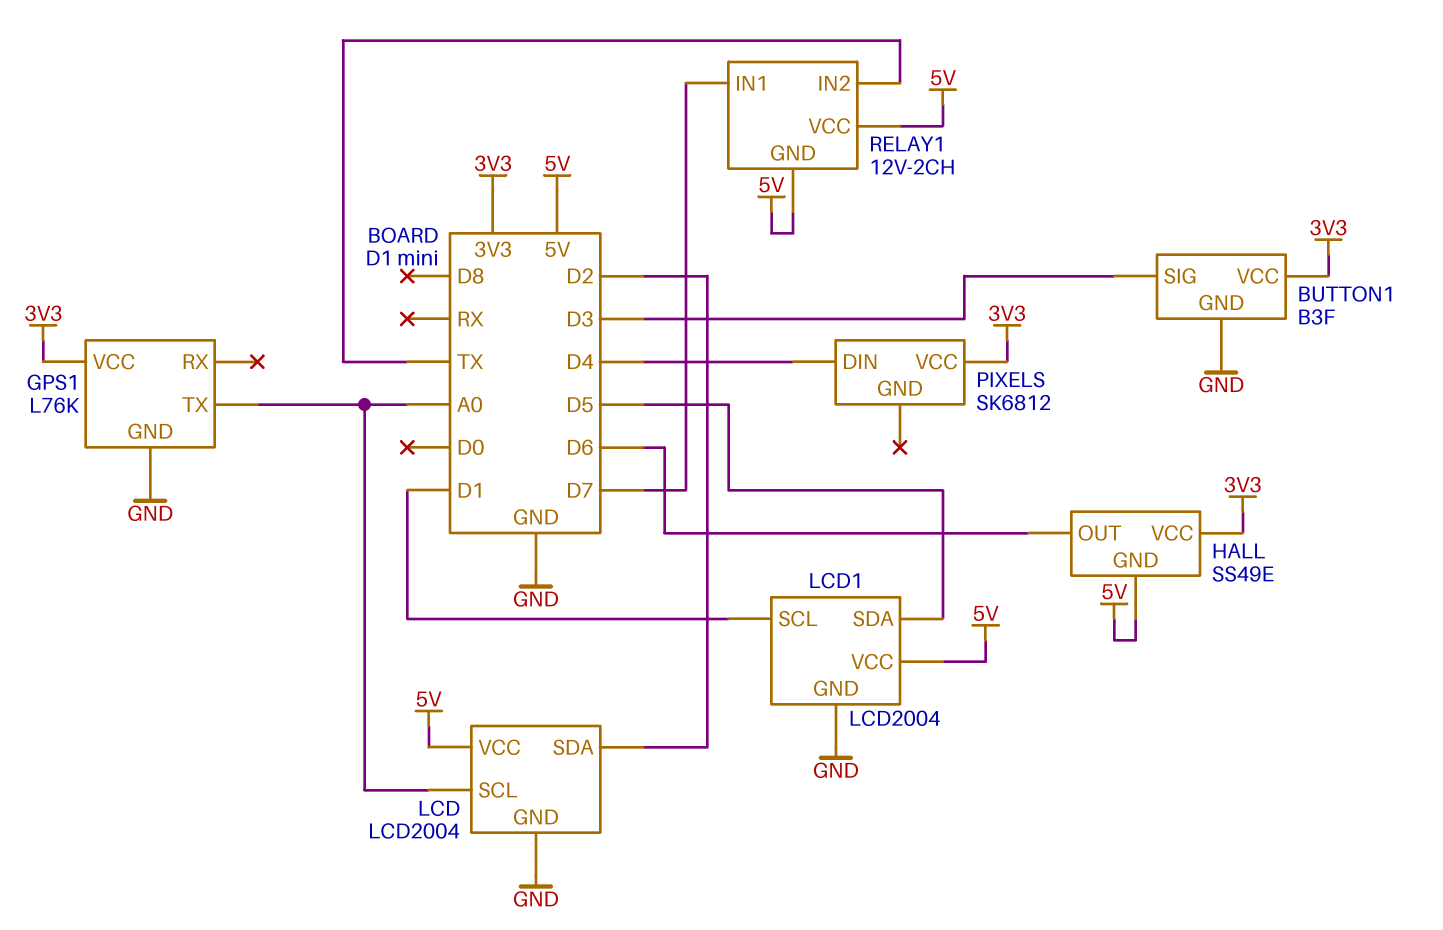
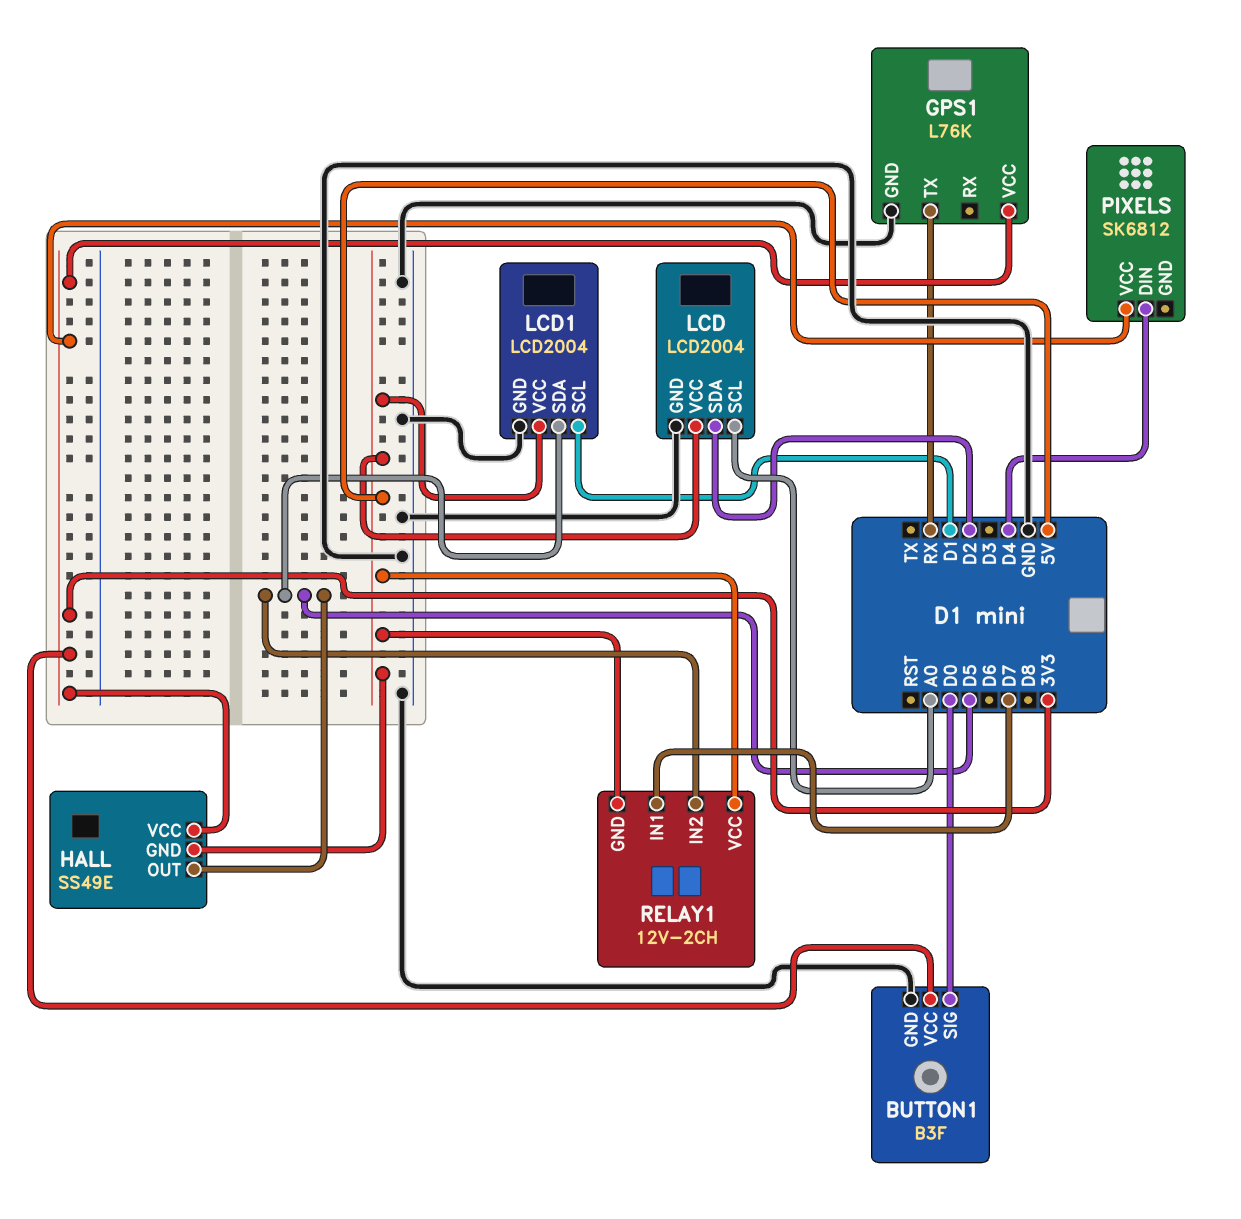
BUTTON1 pin SIG: D3 -> D0
GPS1 pin TX: A0 -> RX
HALL pin OUT: D6 -> D5
RELAY1 pin IN2: TX -> D5

